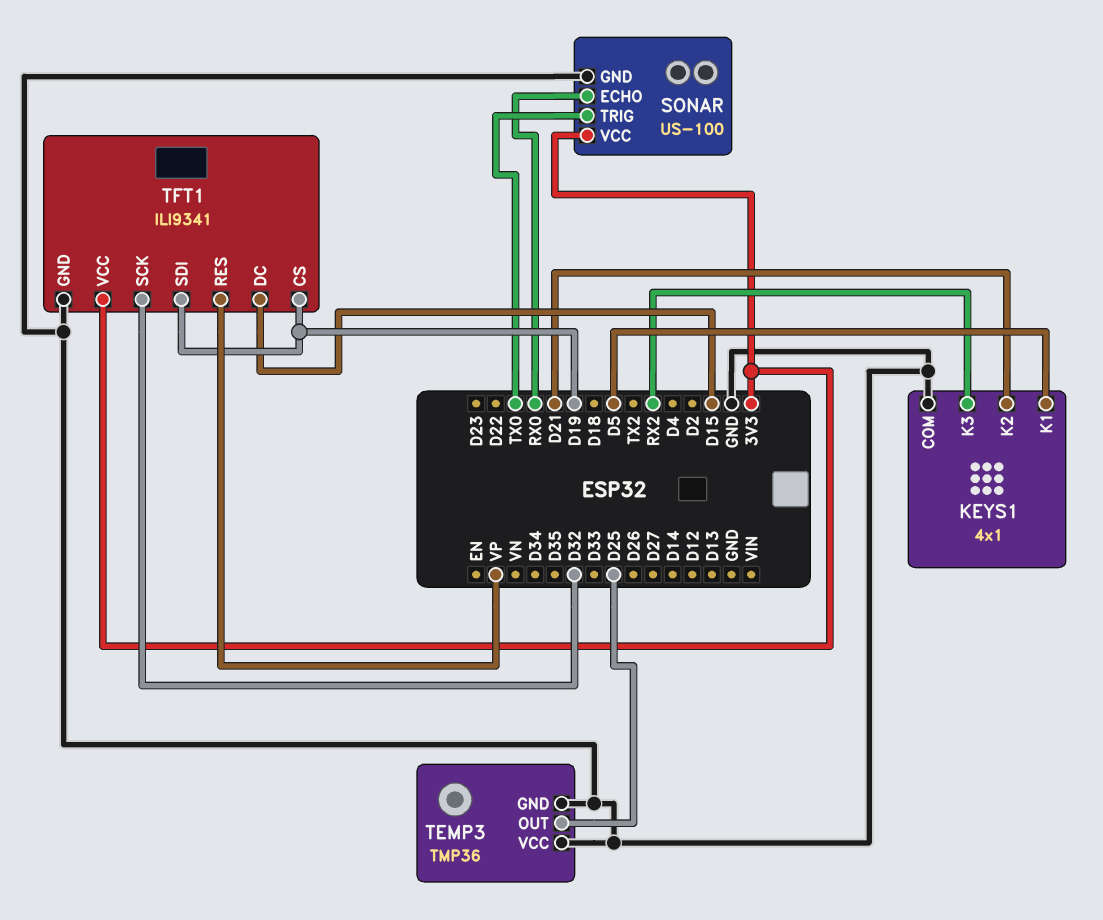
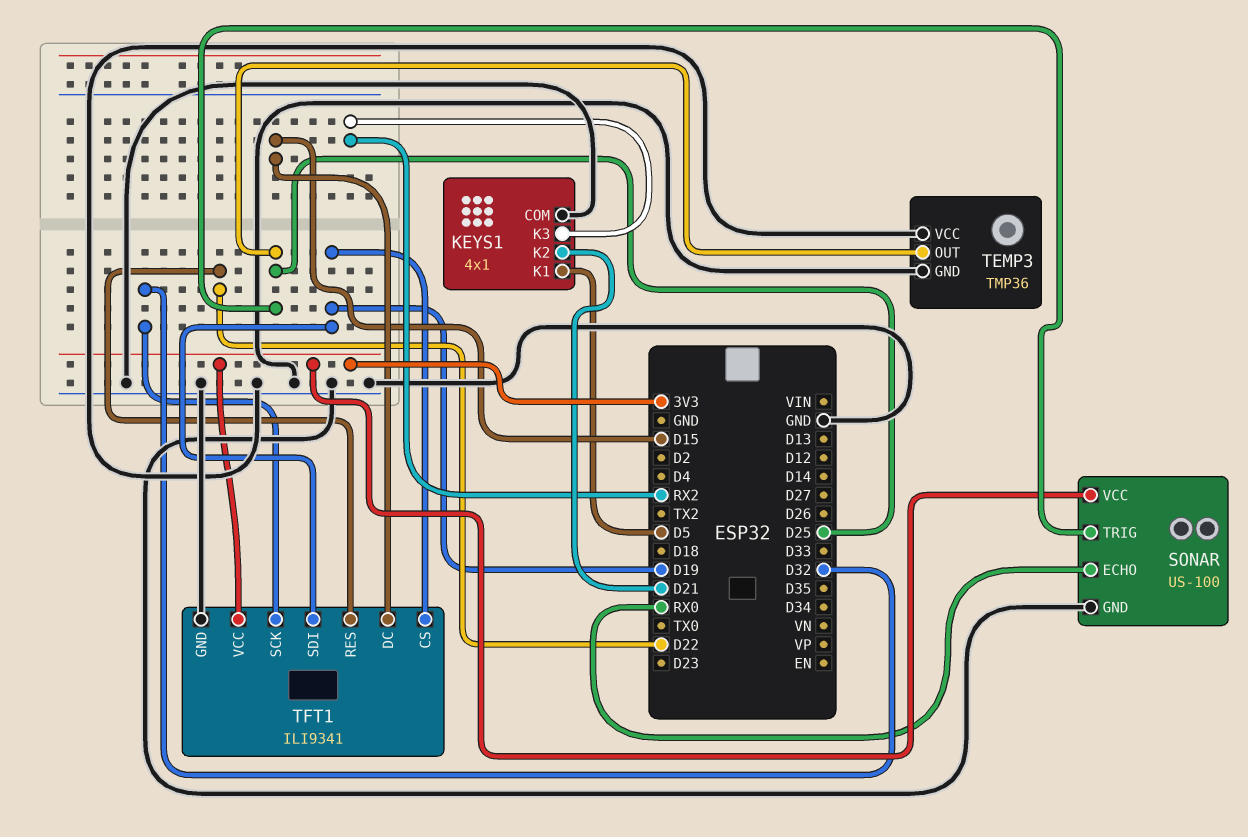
SONAR pin TRIG: TX0 -> D25
TFT1 pin RES: VP -> D22

